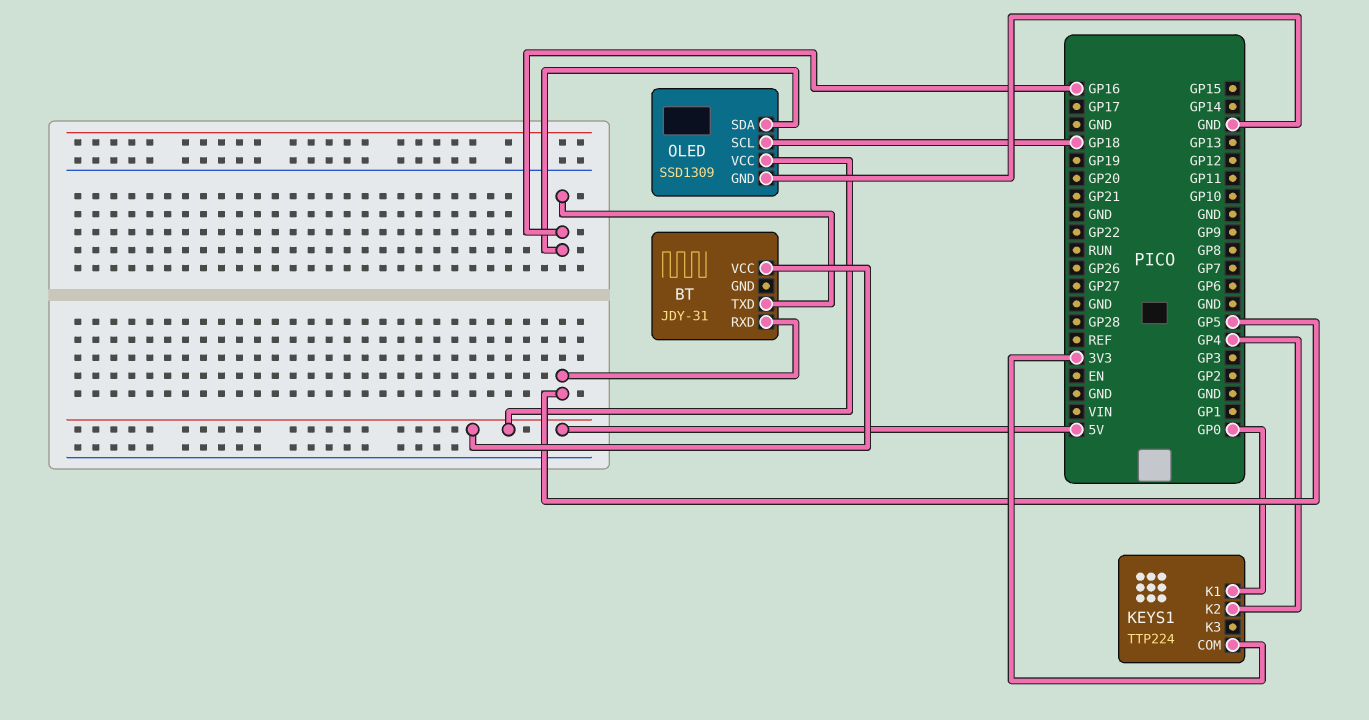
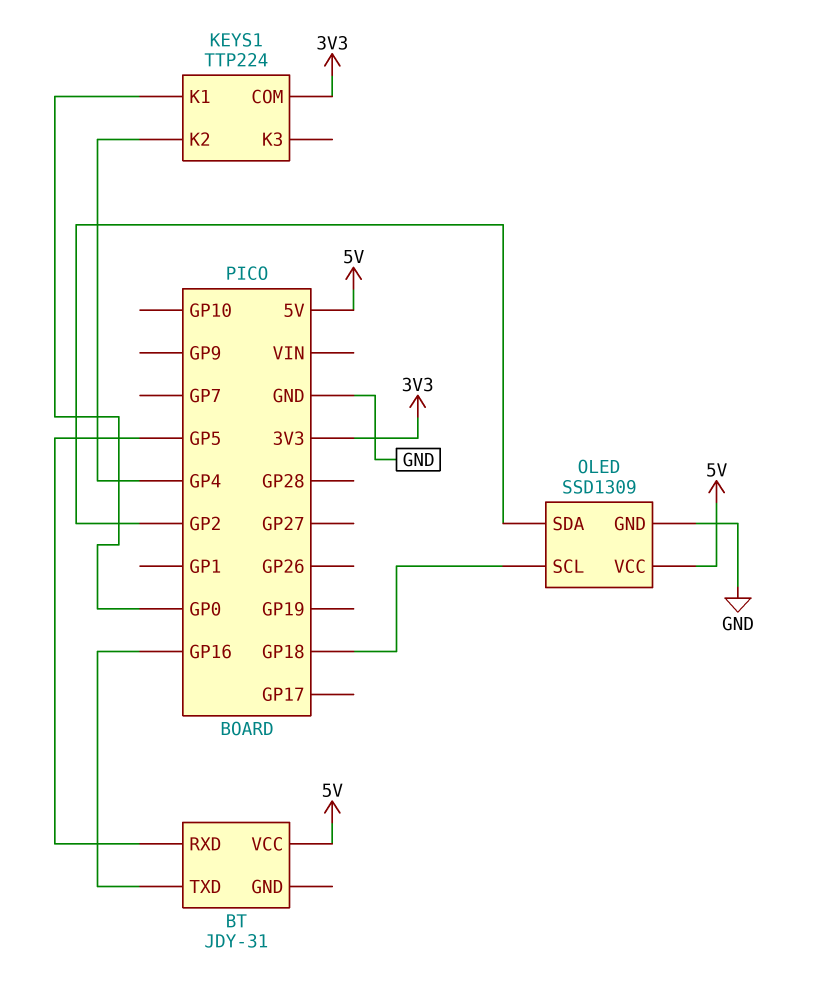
OLED pin SDA: GP16 -> GP2

